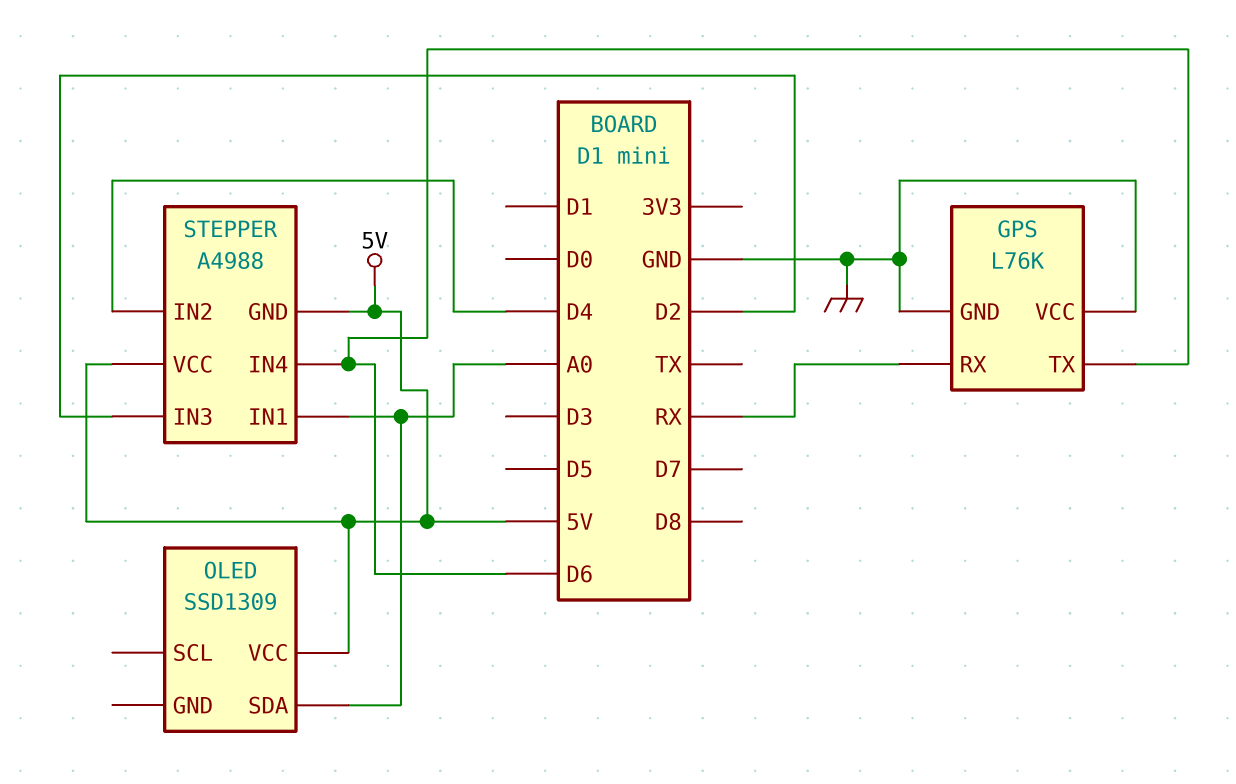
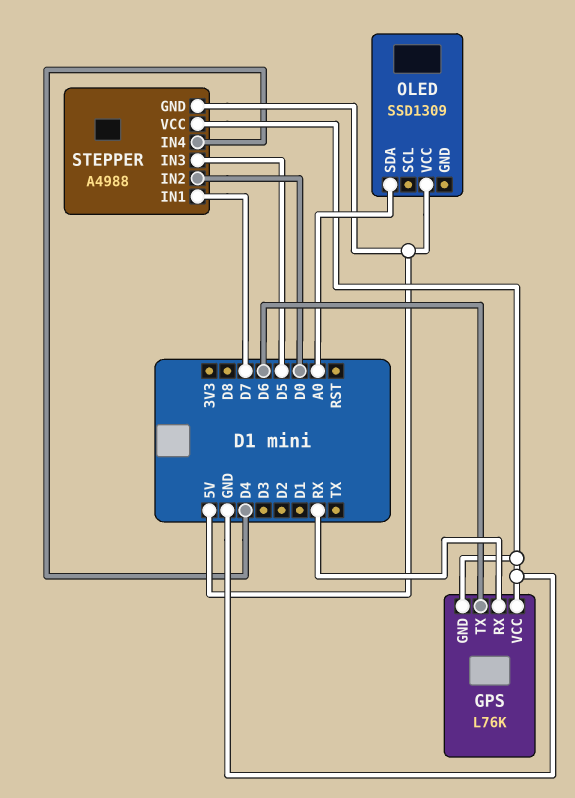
STEPPER pin IN1: A0 -> D7
STEPPER pin IN2: D4 -> D0
STEPPER pin IN3: D2 -> D5
STEPPER pin IN4: D6 -> D4
STEPPER pin VCC: 5V -> GND

